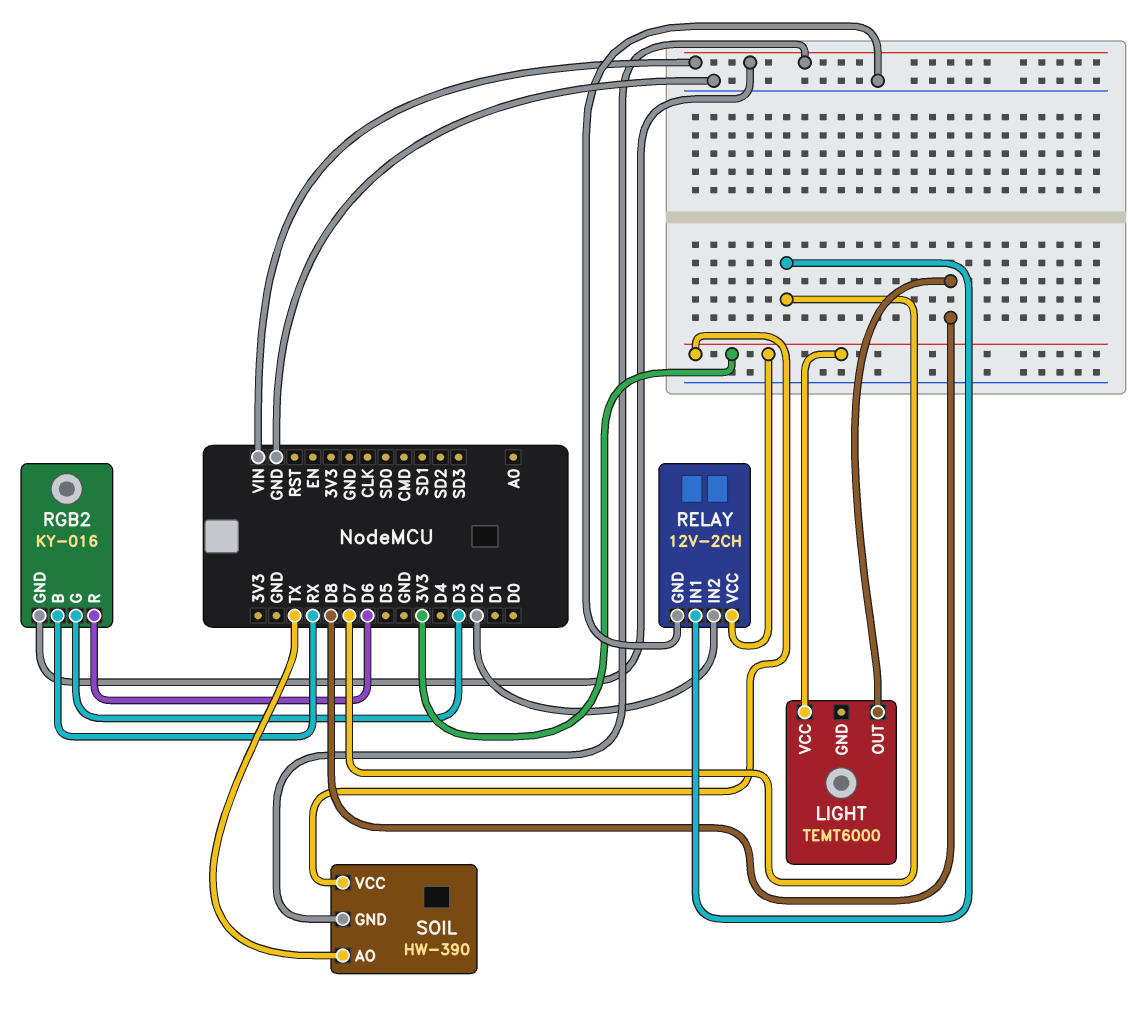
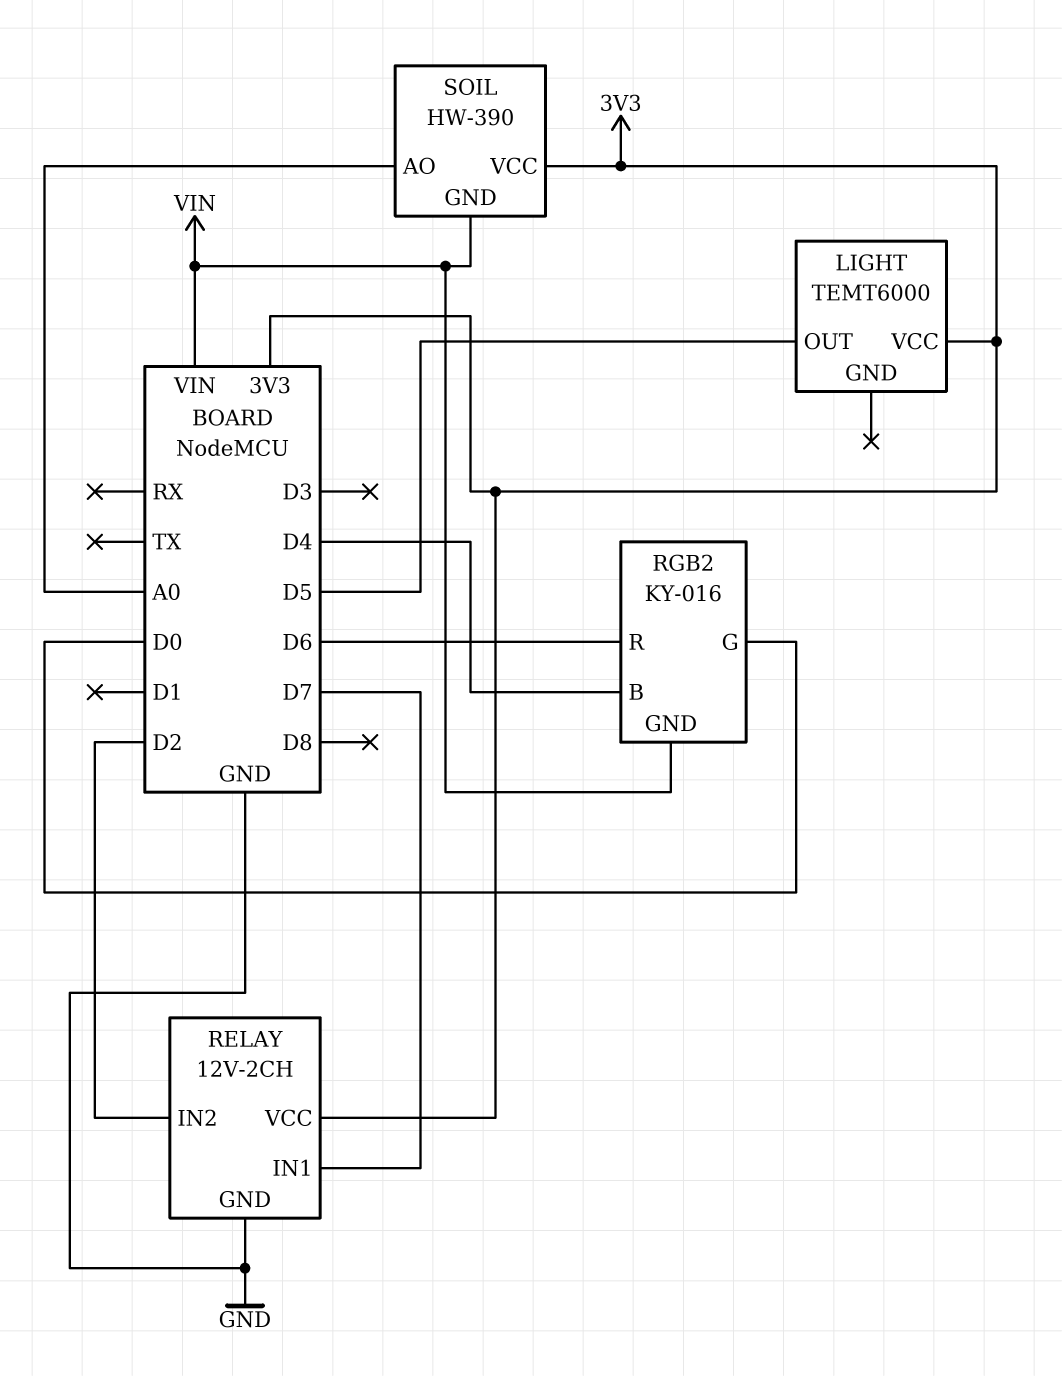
LIGHT pin OUT: D8 -> D5
RGB2 pin B: RX -> D4
RGB2 pin G: D3 -> D0
SOIL pin AO: TX -> A0

